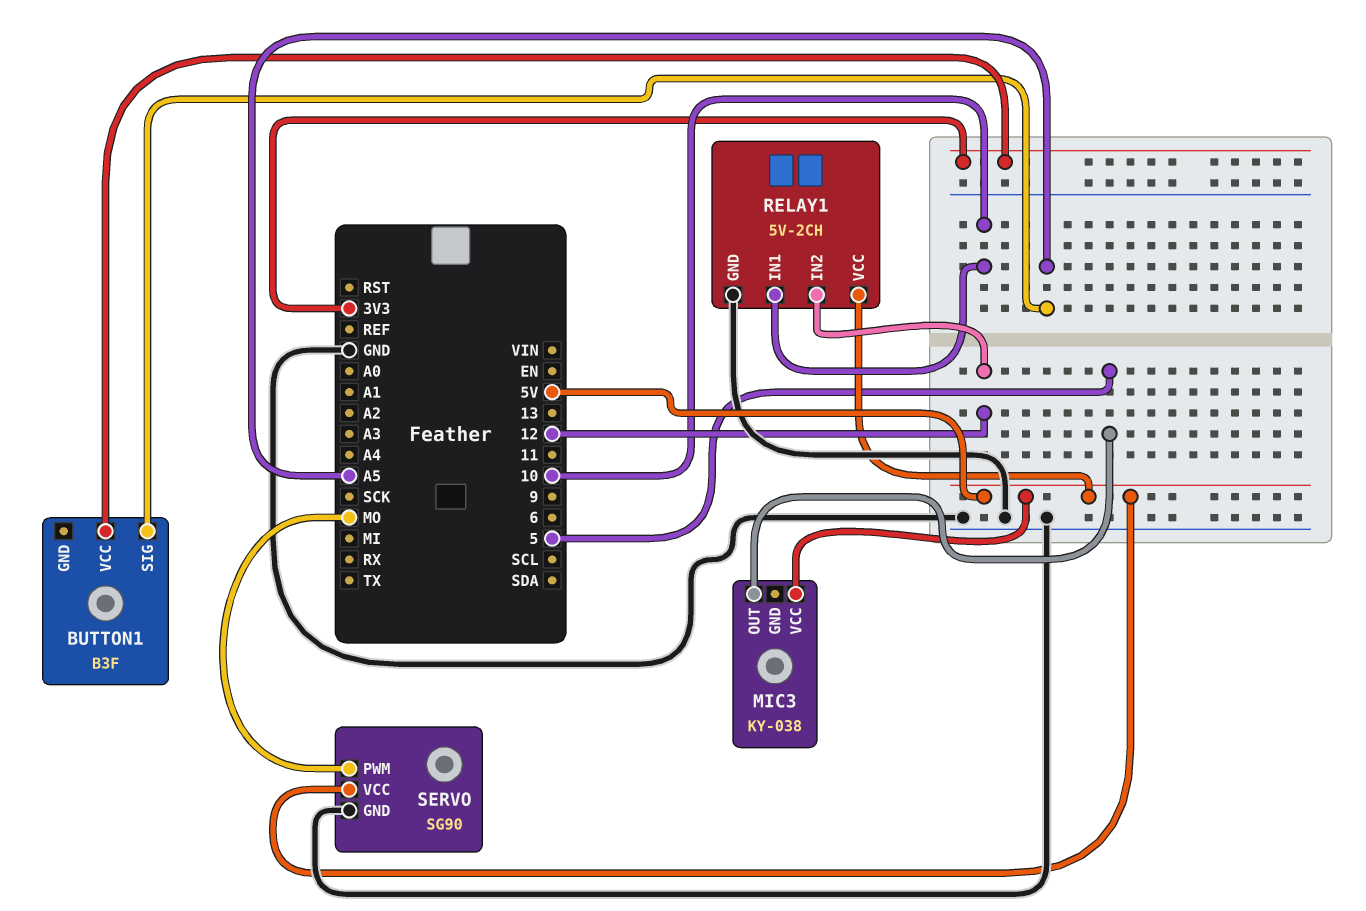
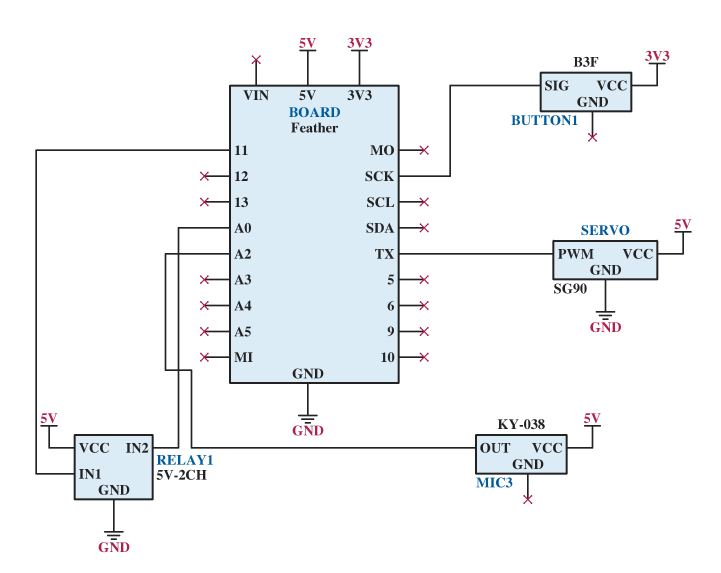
BUTTON1 pin SIG: A5 -> SCK
MIC3 pin OUT: 5 -> A2
RELAY1 pin IN1: 10 -> 11
RELAY1 pin IN2: 12 -> A0
SERVO pin PWM: MO -> TX

